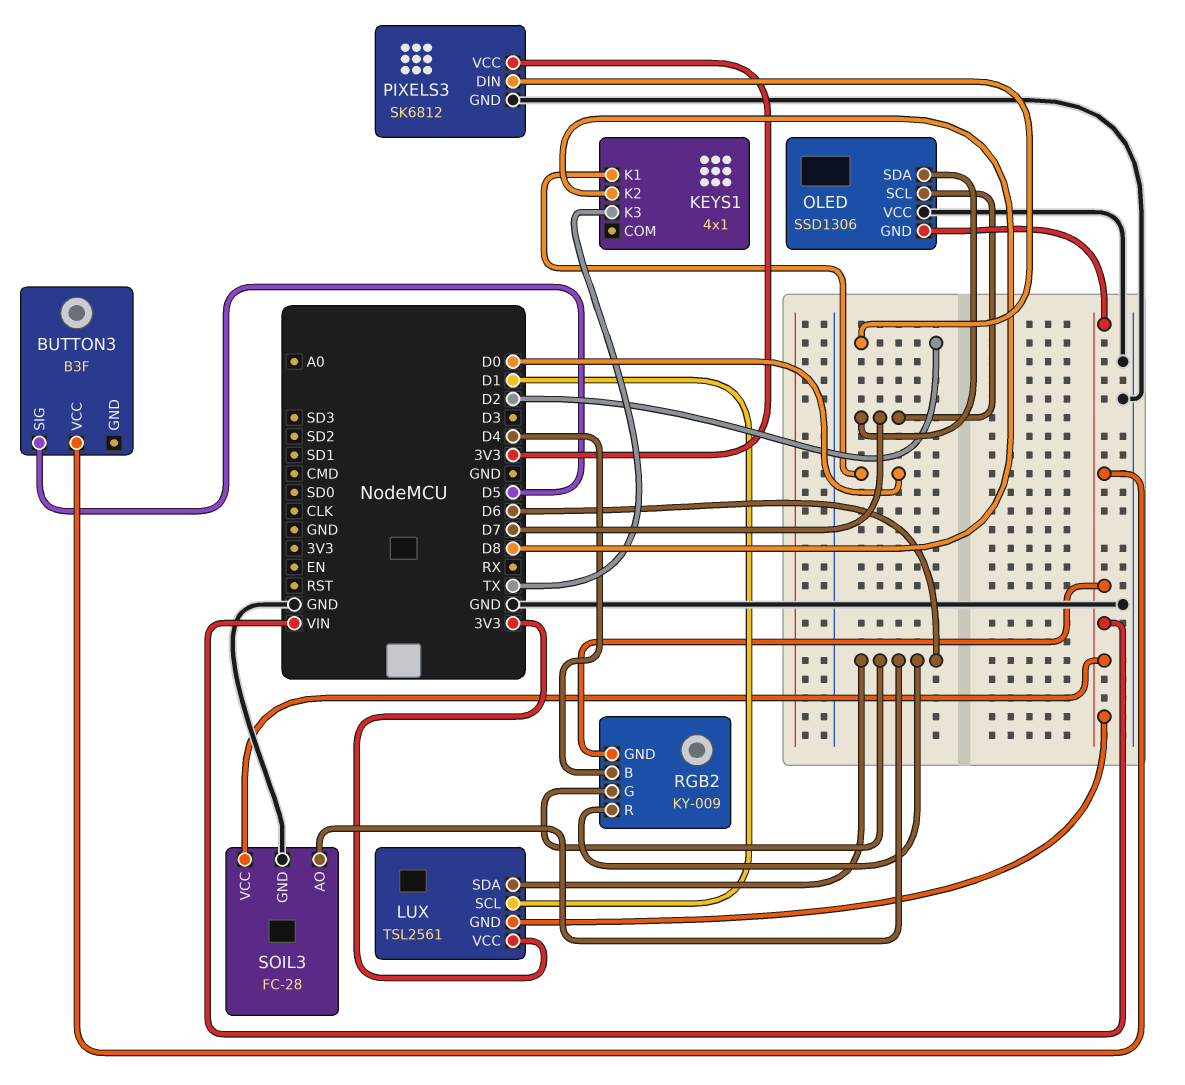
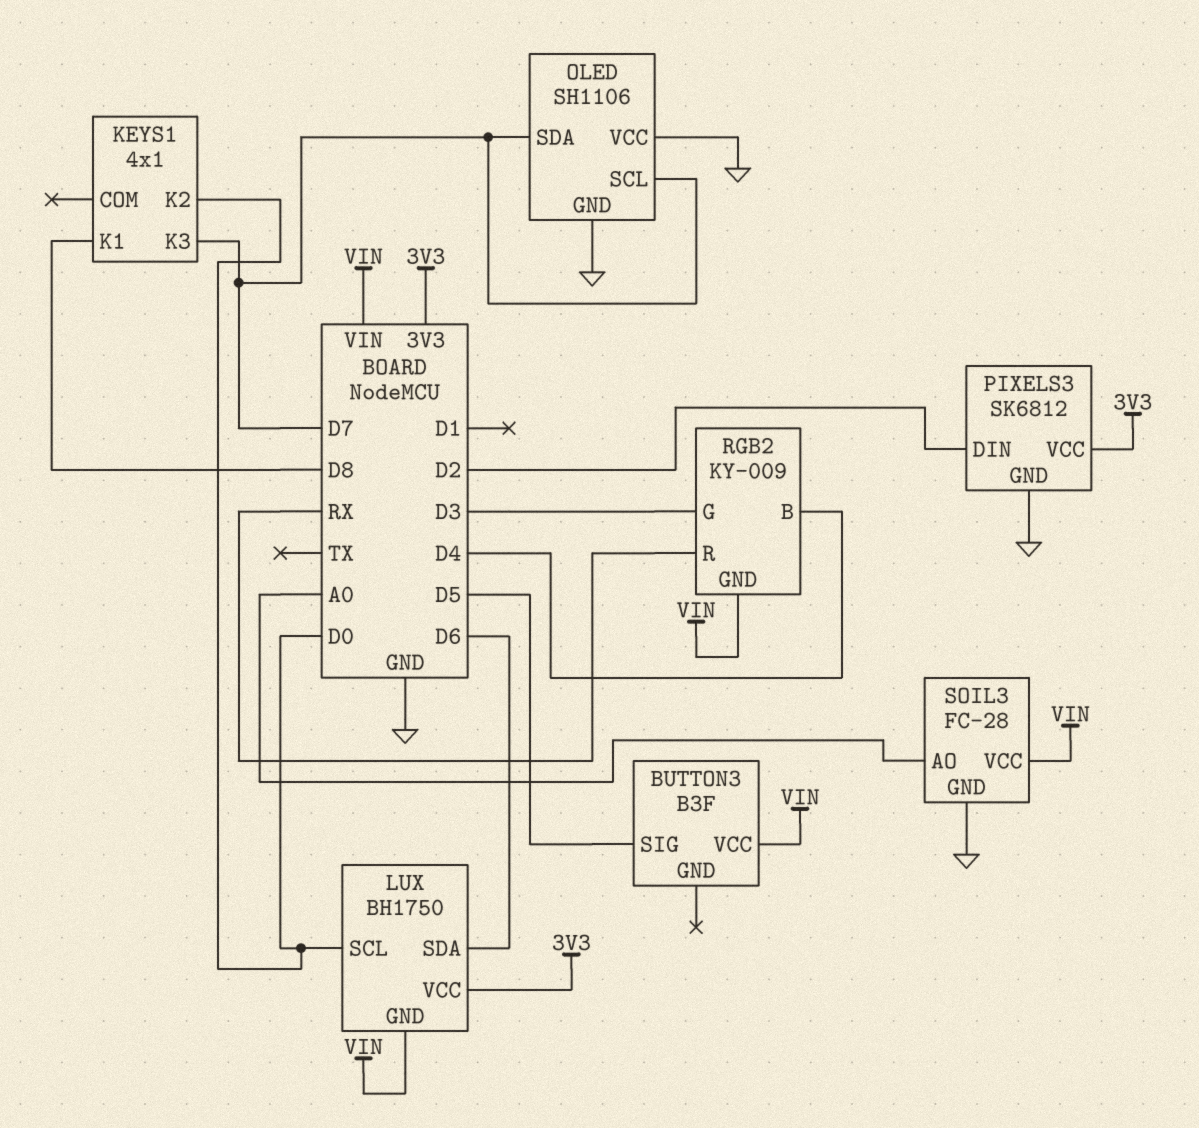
KEYS1 pin K1: D0 -> D8
KEYS1 pin K2: D8 -> D0
KEYS1 pin K3: TX -> D7
LUX: TSL2561 -> BH1750
LUX pin SCL: D1 -> D0
OLED: SSD1306 -> SH1106
OLED pin GND: VIN -> GND
RGB2 pin G: D6 -> D3
RGB2 pin R: D6 -> RX
SOIL3 pin AO: D6 -> A0

